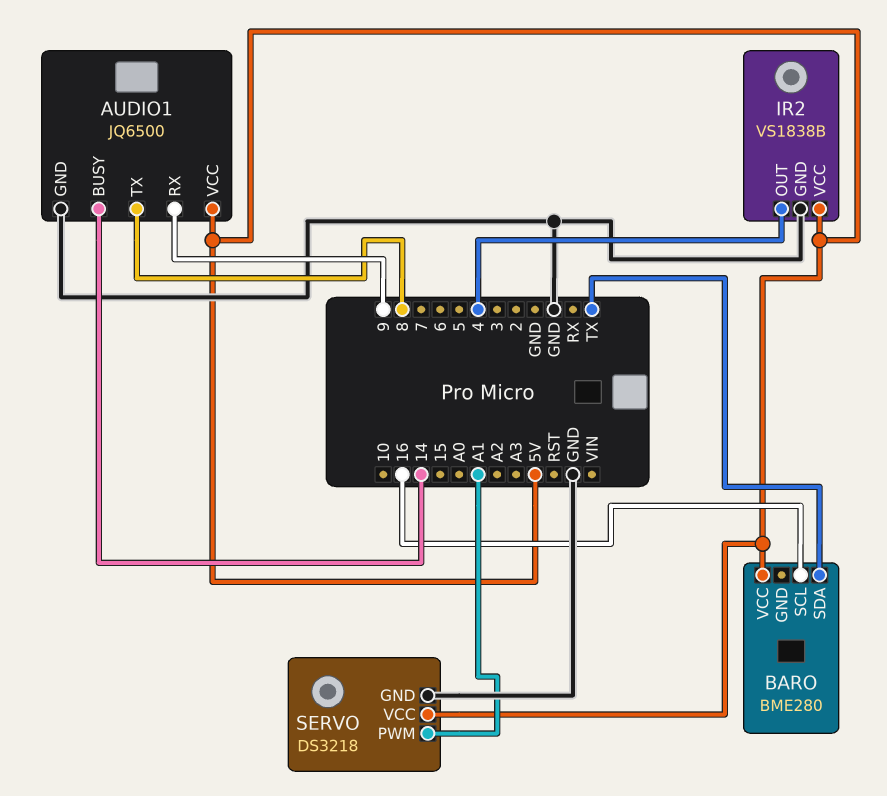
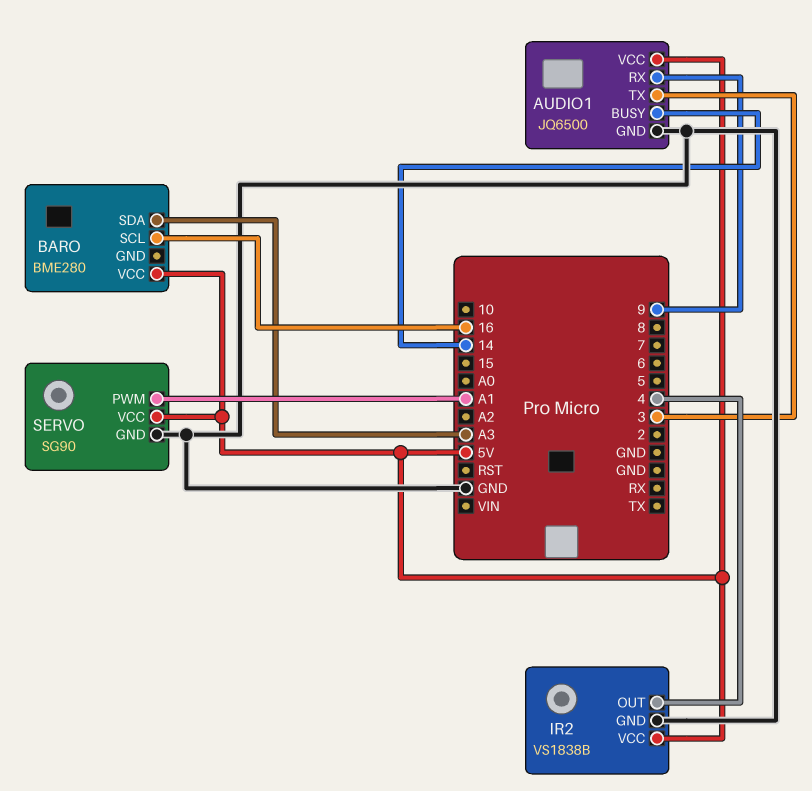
AUDIO1 pin TX: 8 -> 3
BARO pin SDA: TX -> A3
SERVO: DS3218 -> SG90

